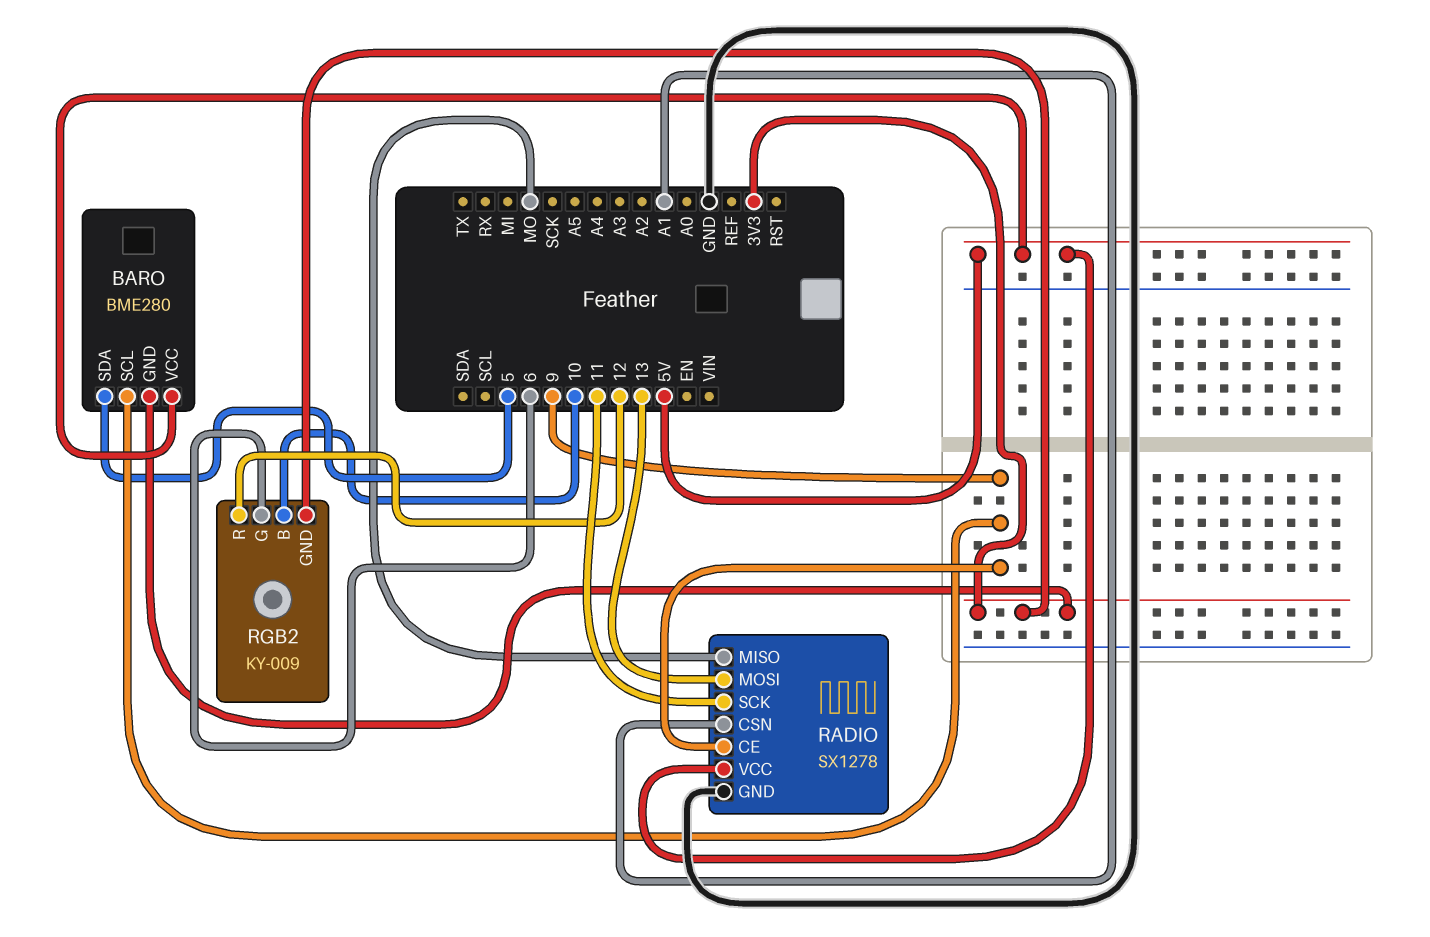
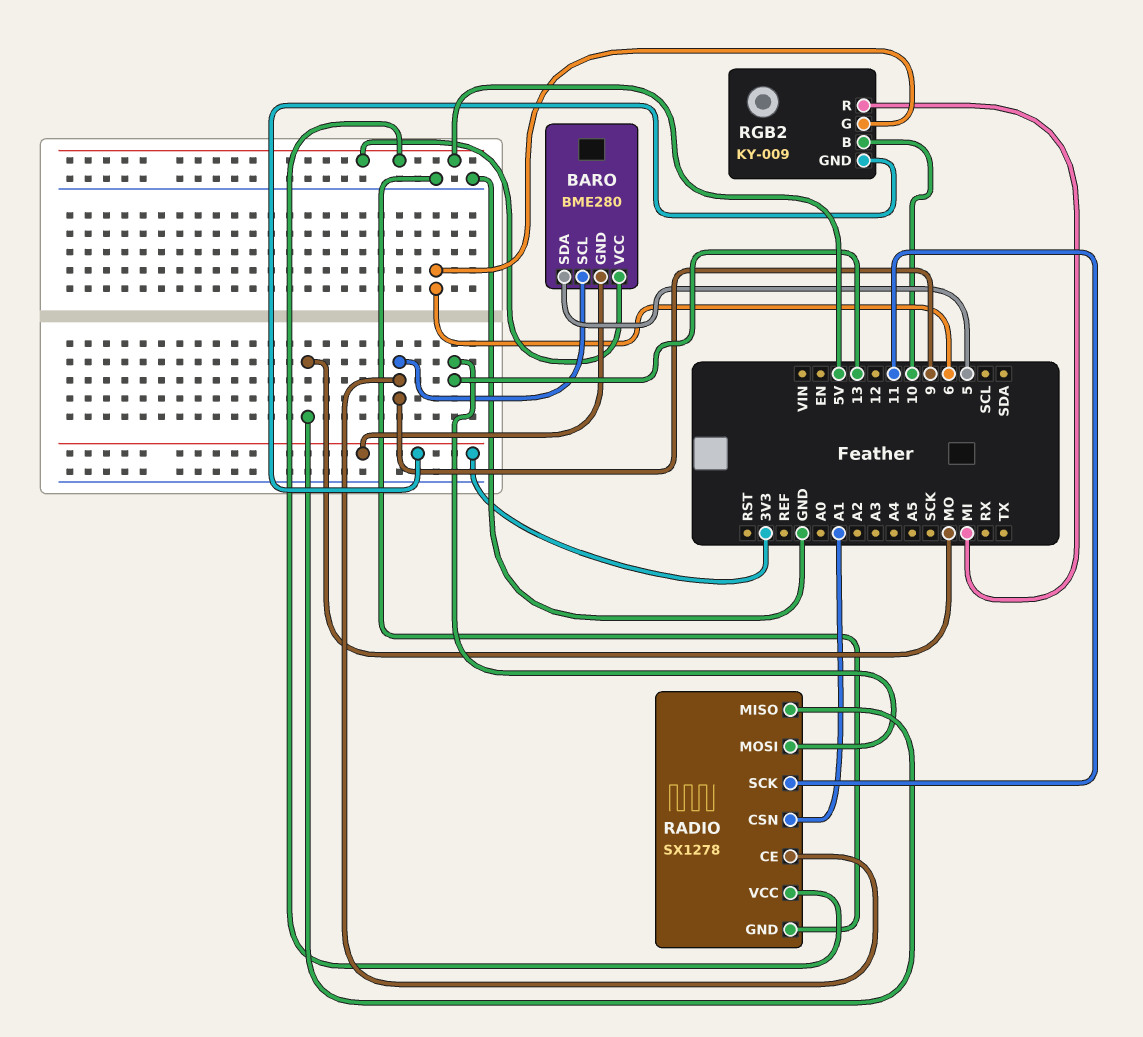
RGB2 pin R: 12 -> MI

